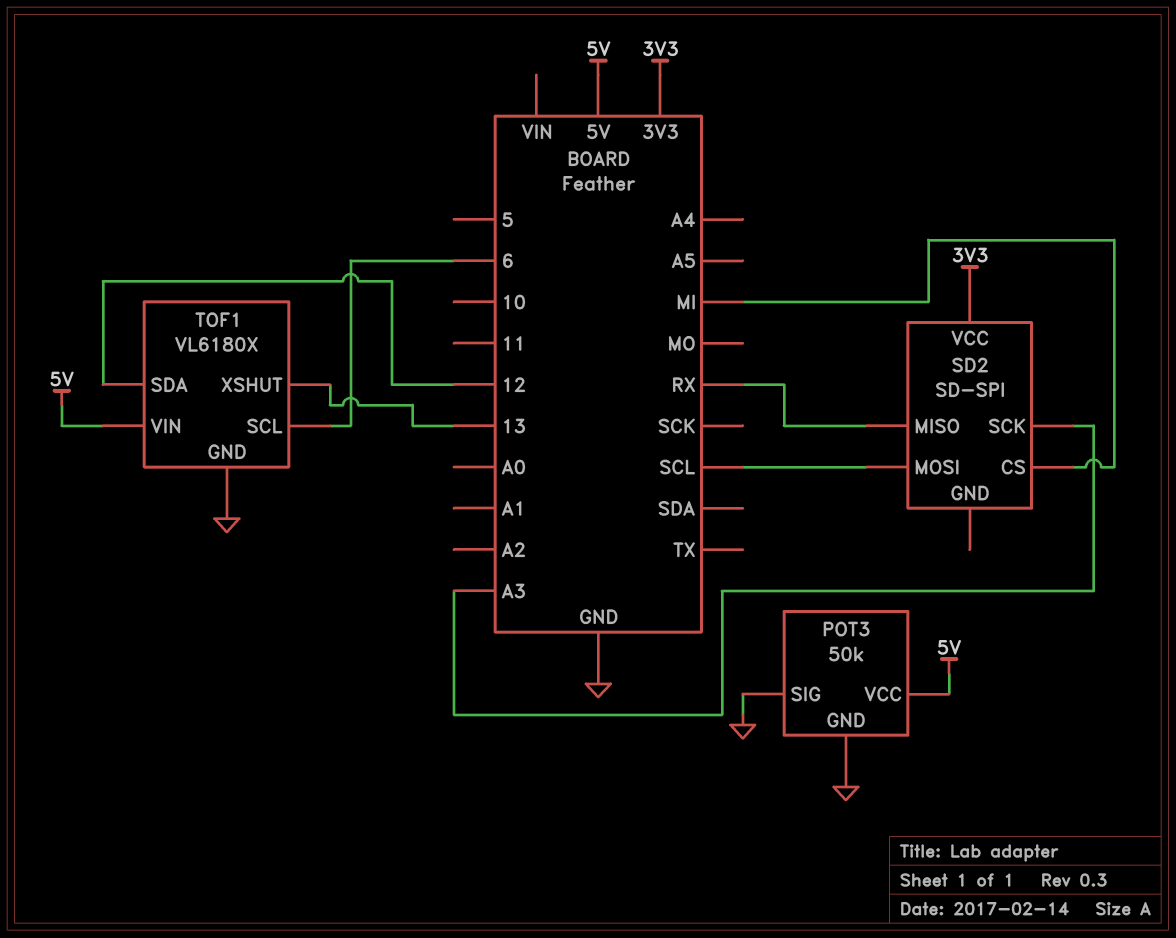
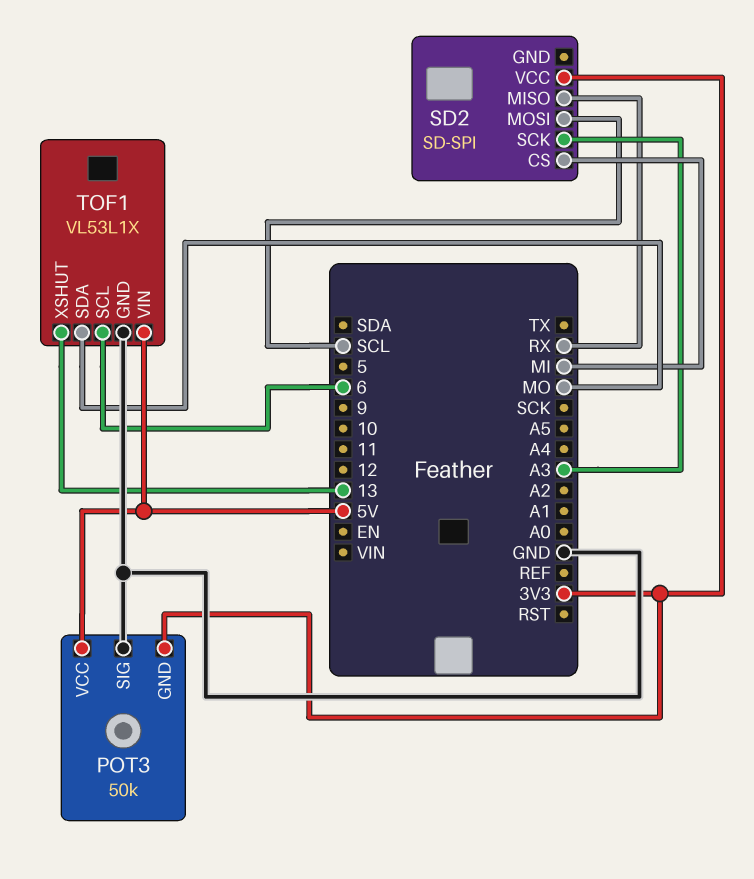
POT3 pin GND: GND -> 3V3
TOF1: VL6180X -> VL53L1X
TOF1 pin SDA: 12 -> MO

